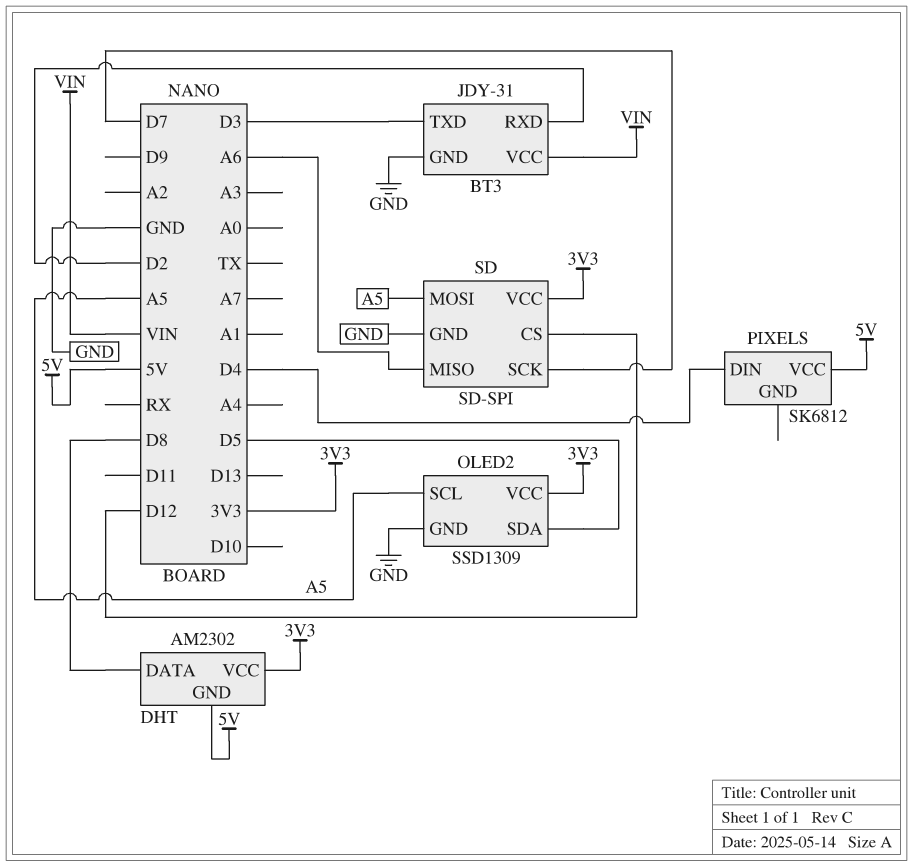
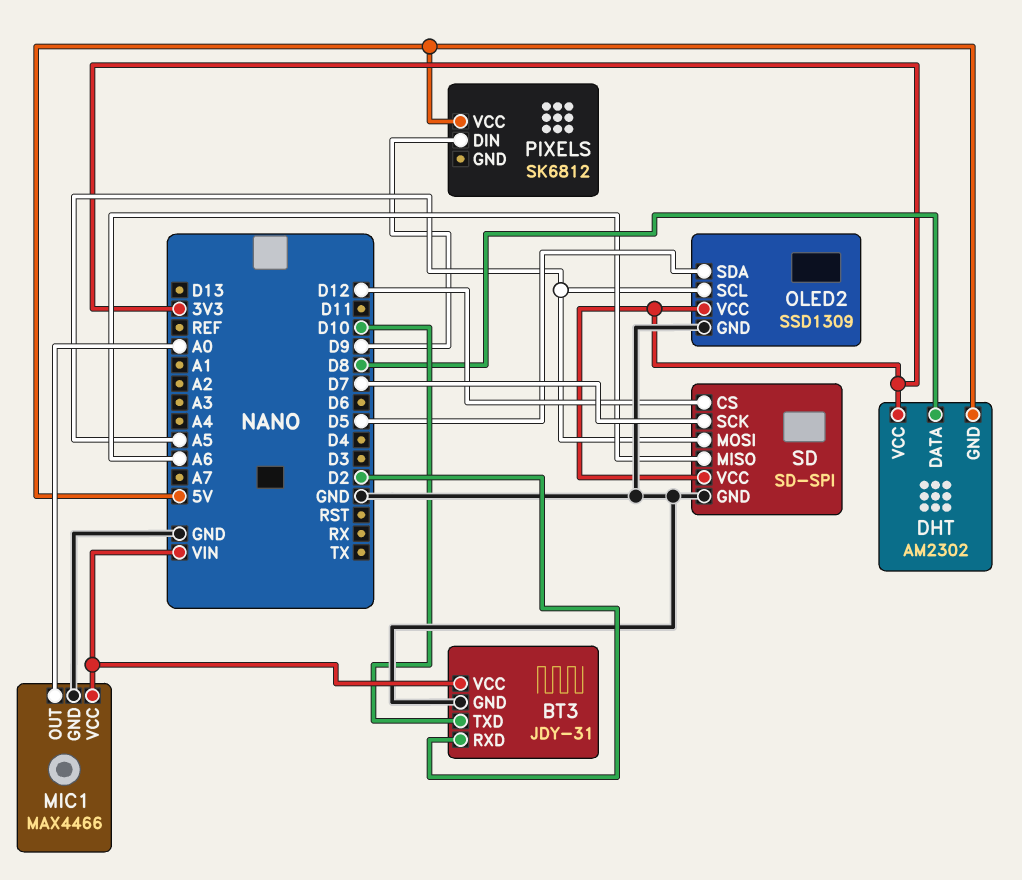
BT3 pin TXD: D3 -> D10
MIC1: none -> MAX4466
MIC1 pin GND: none -> GND
MIC1 pin OUT: none -> A0
MIC1 pin VCC: none -> VIN
PIXELS pin DIN: D4 -> D9

